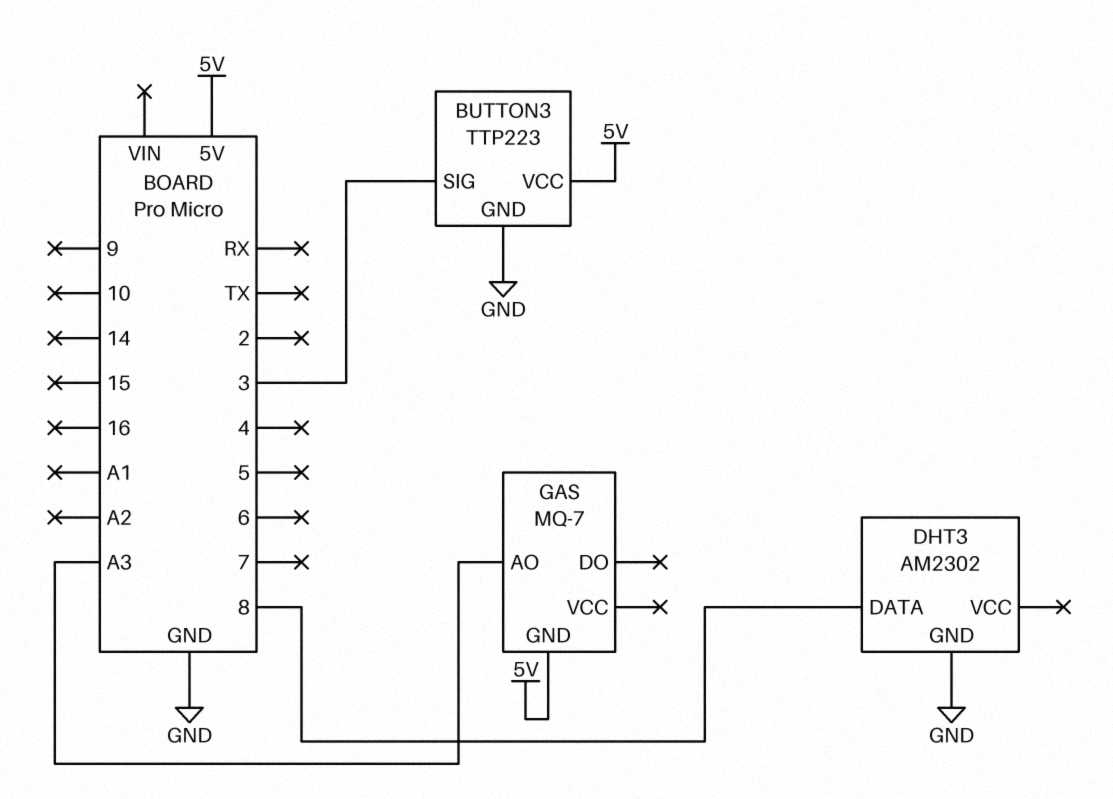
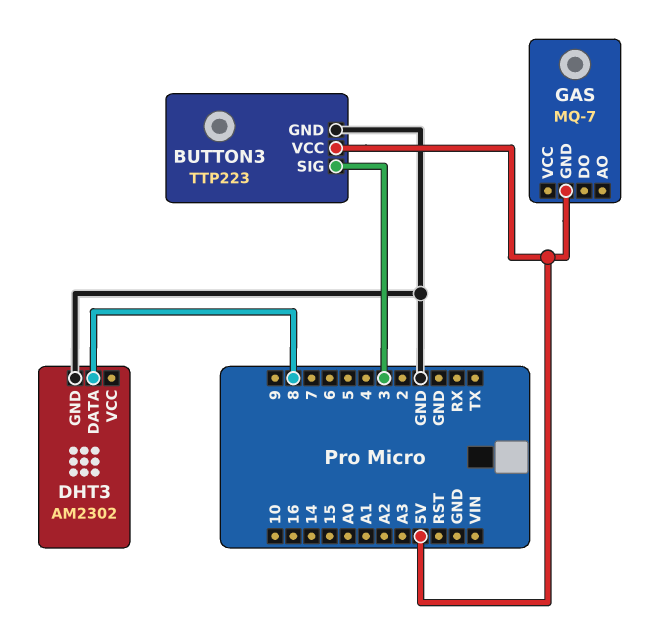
GAS pin AO: A3 -> none

